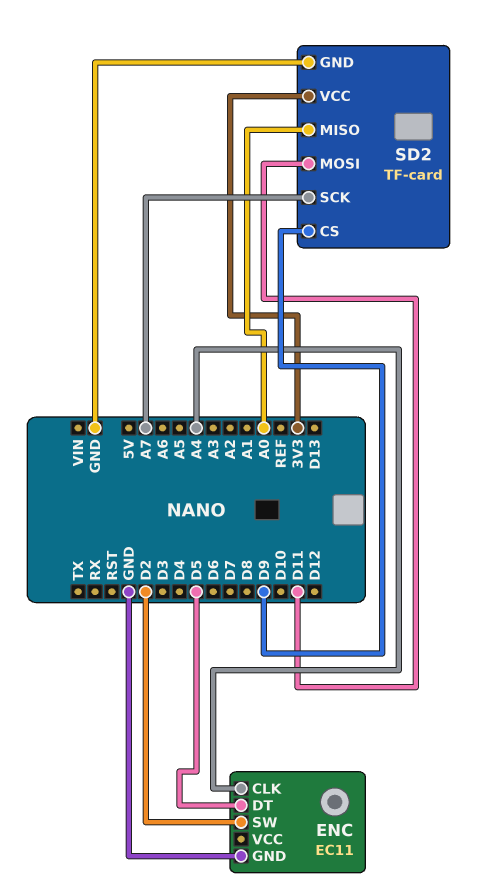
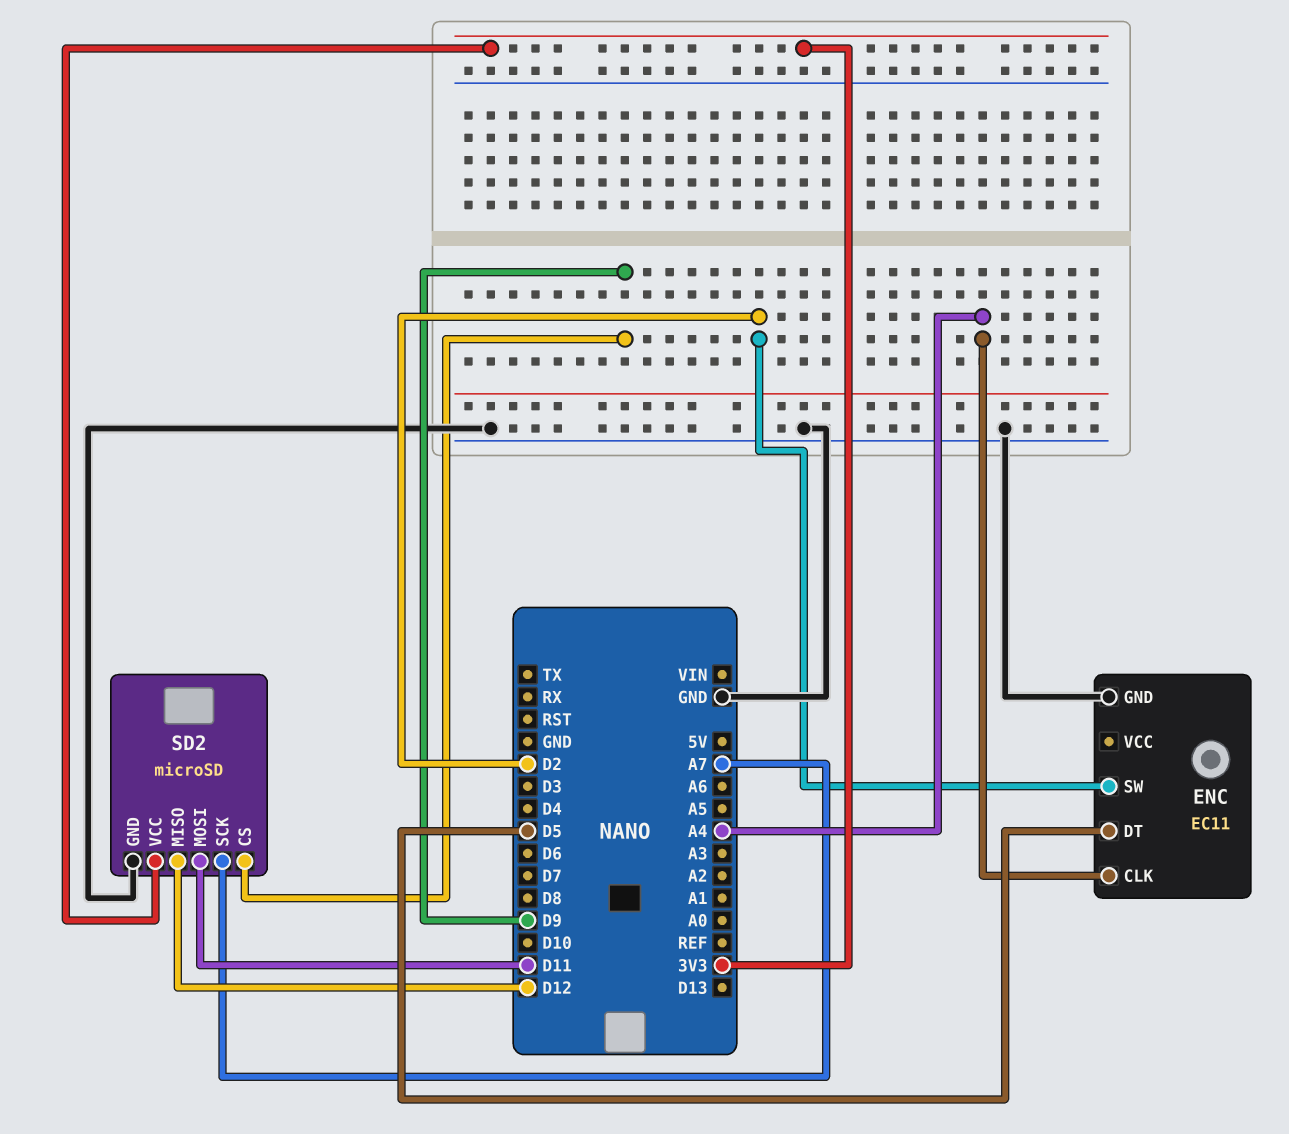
SD2: TF-card -> microSD
SD2 pin MISO: A0 -> D12

